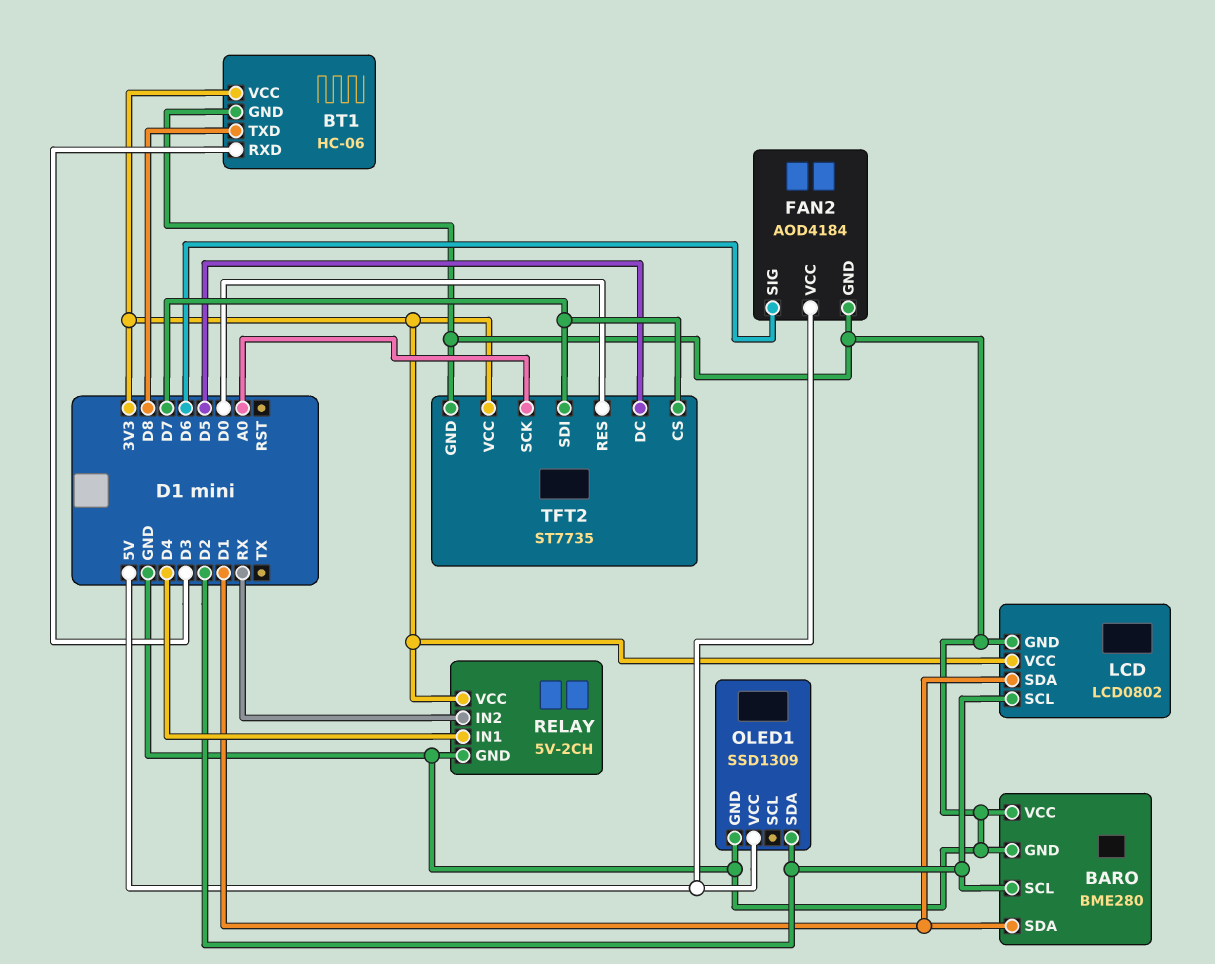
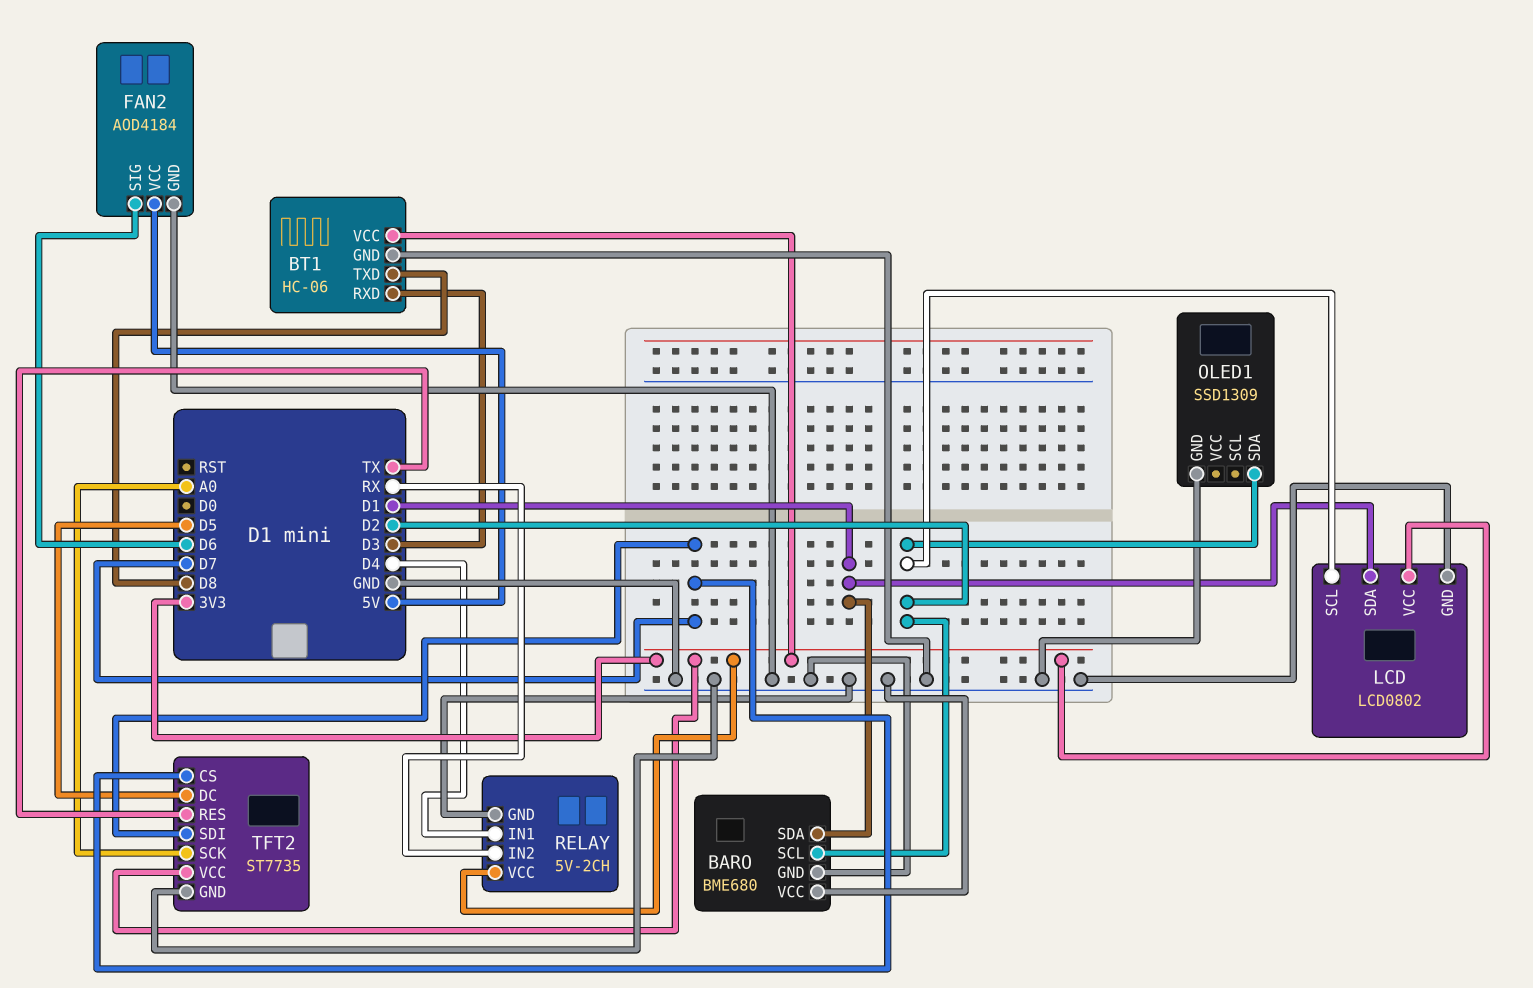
BARO: BME280 -> BME680
OLED1 pin VCC: 5V -> none
TFT2 pin RES: D0 -> TX

